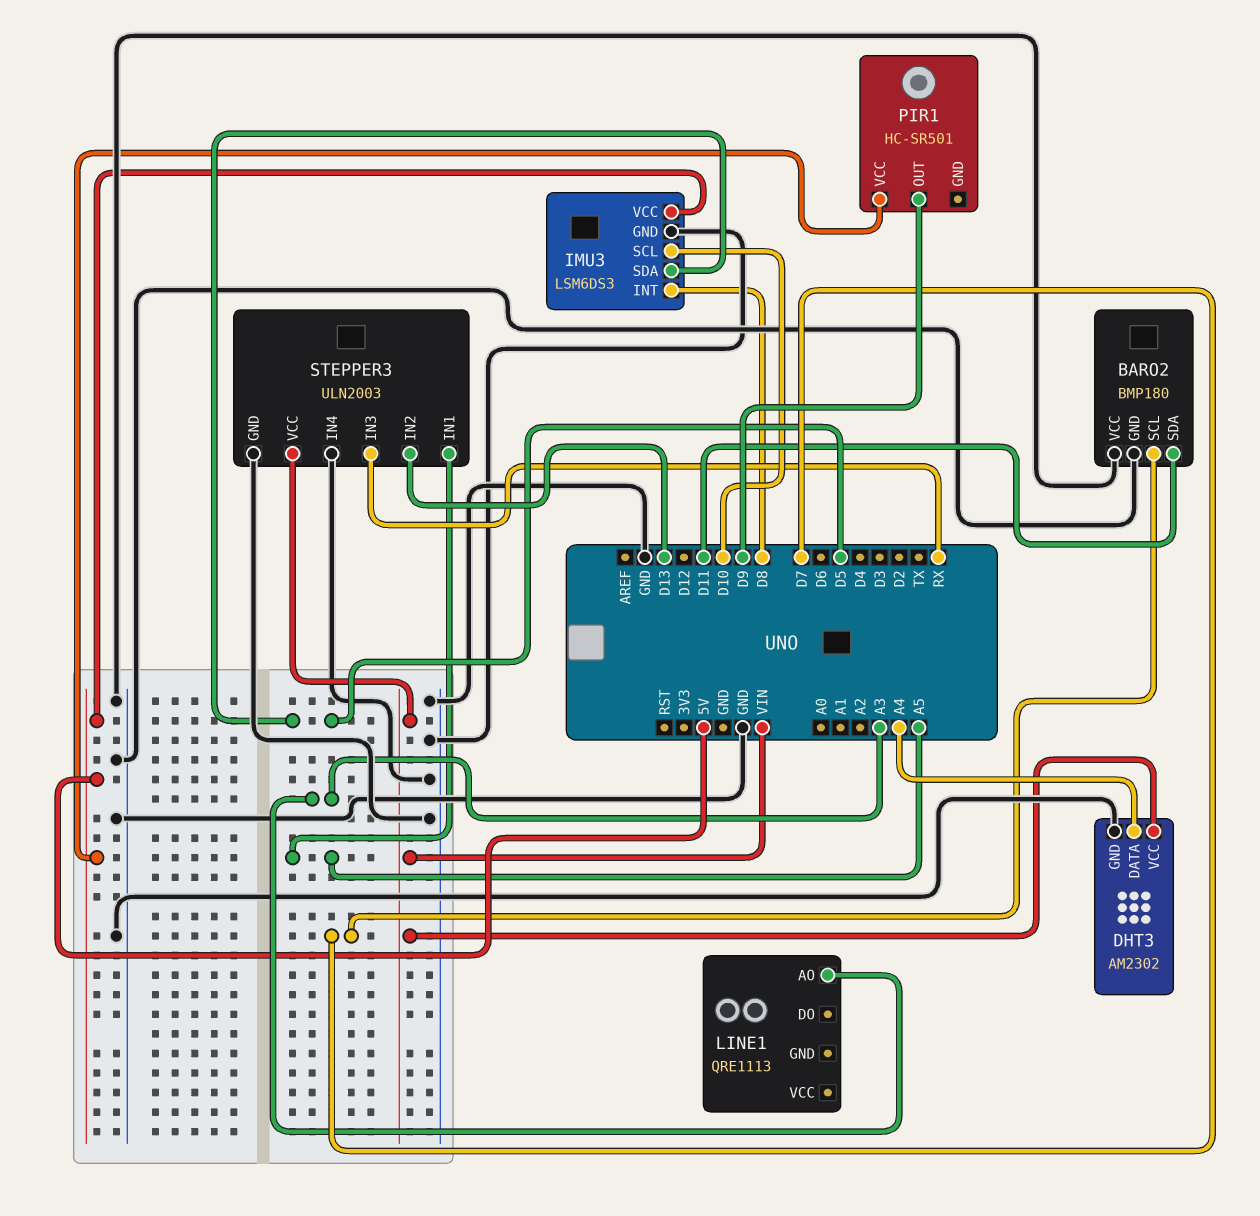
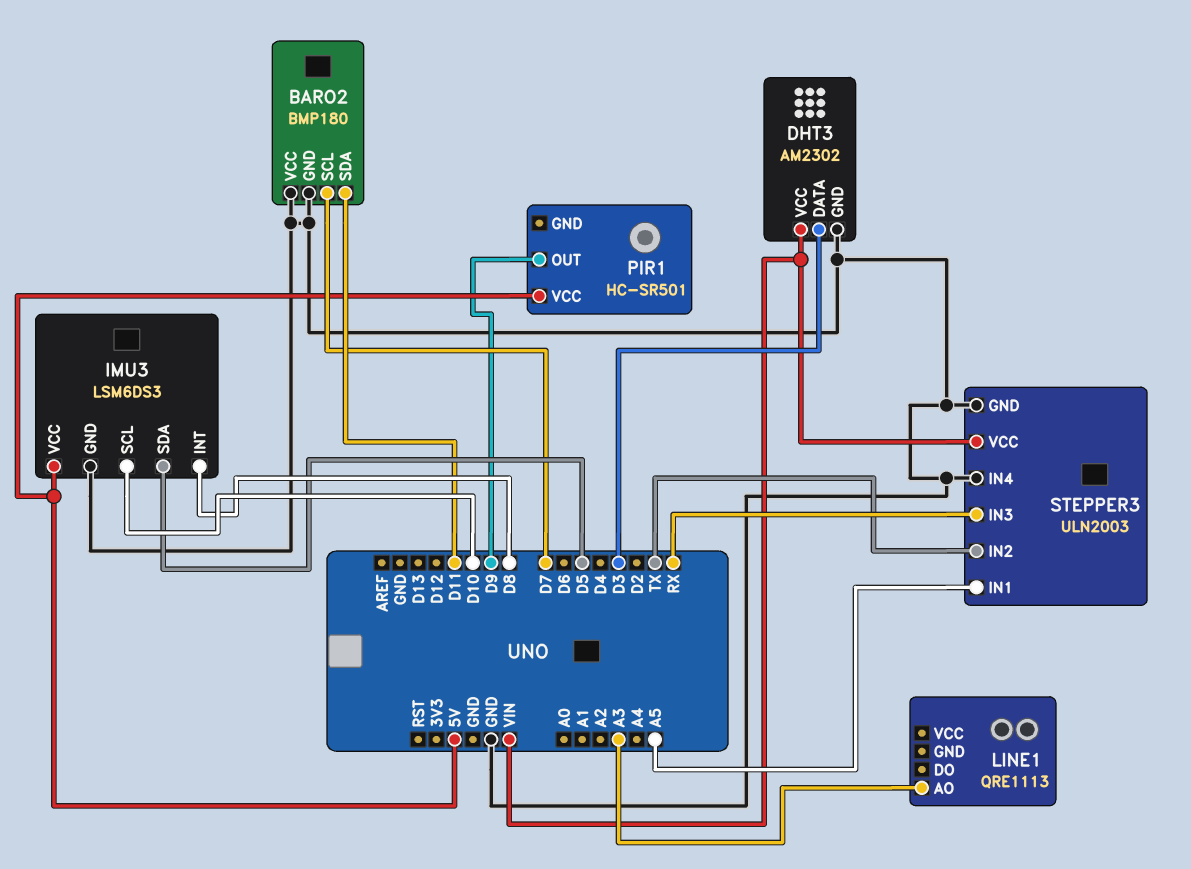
DHT3 pin DATA: A4 -> D3
STEPPER3 pin IN2: D13 -> TX

